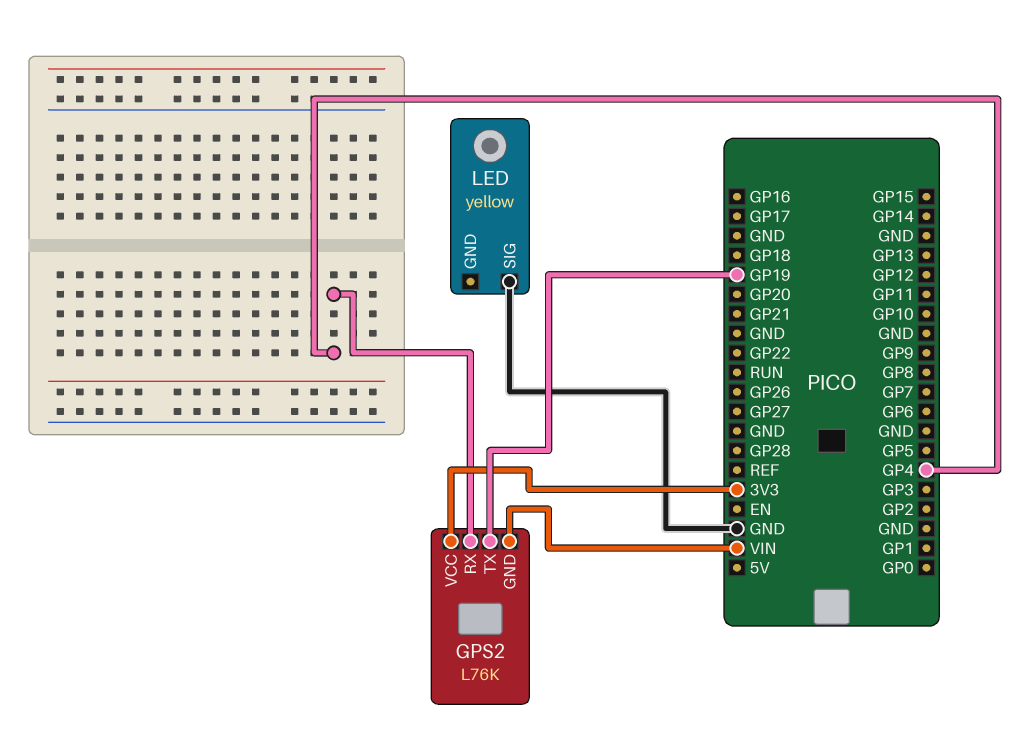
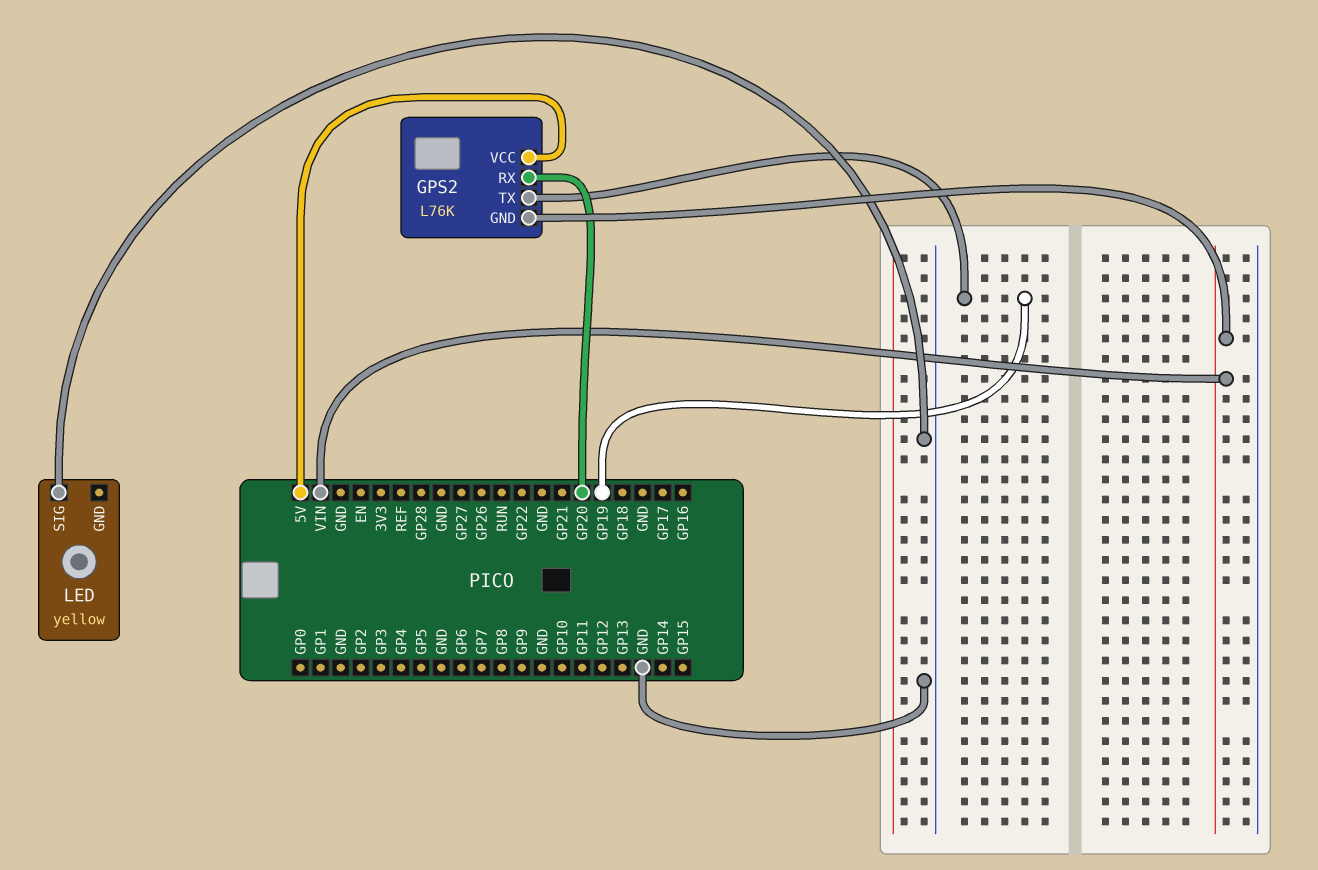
GPS2 pin RX: GP4 -> GP20
GPS2 pin VCC: 3V3 -> 5V

